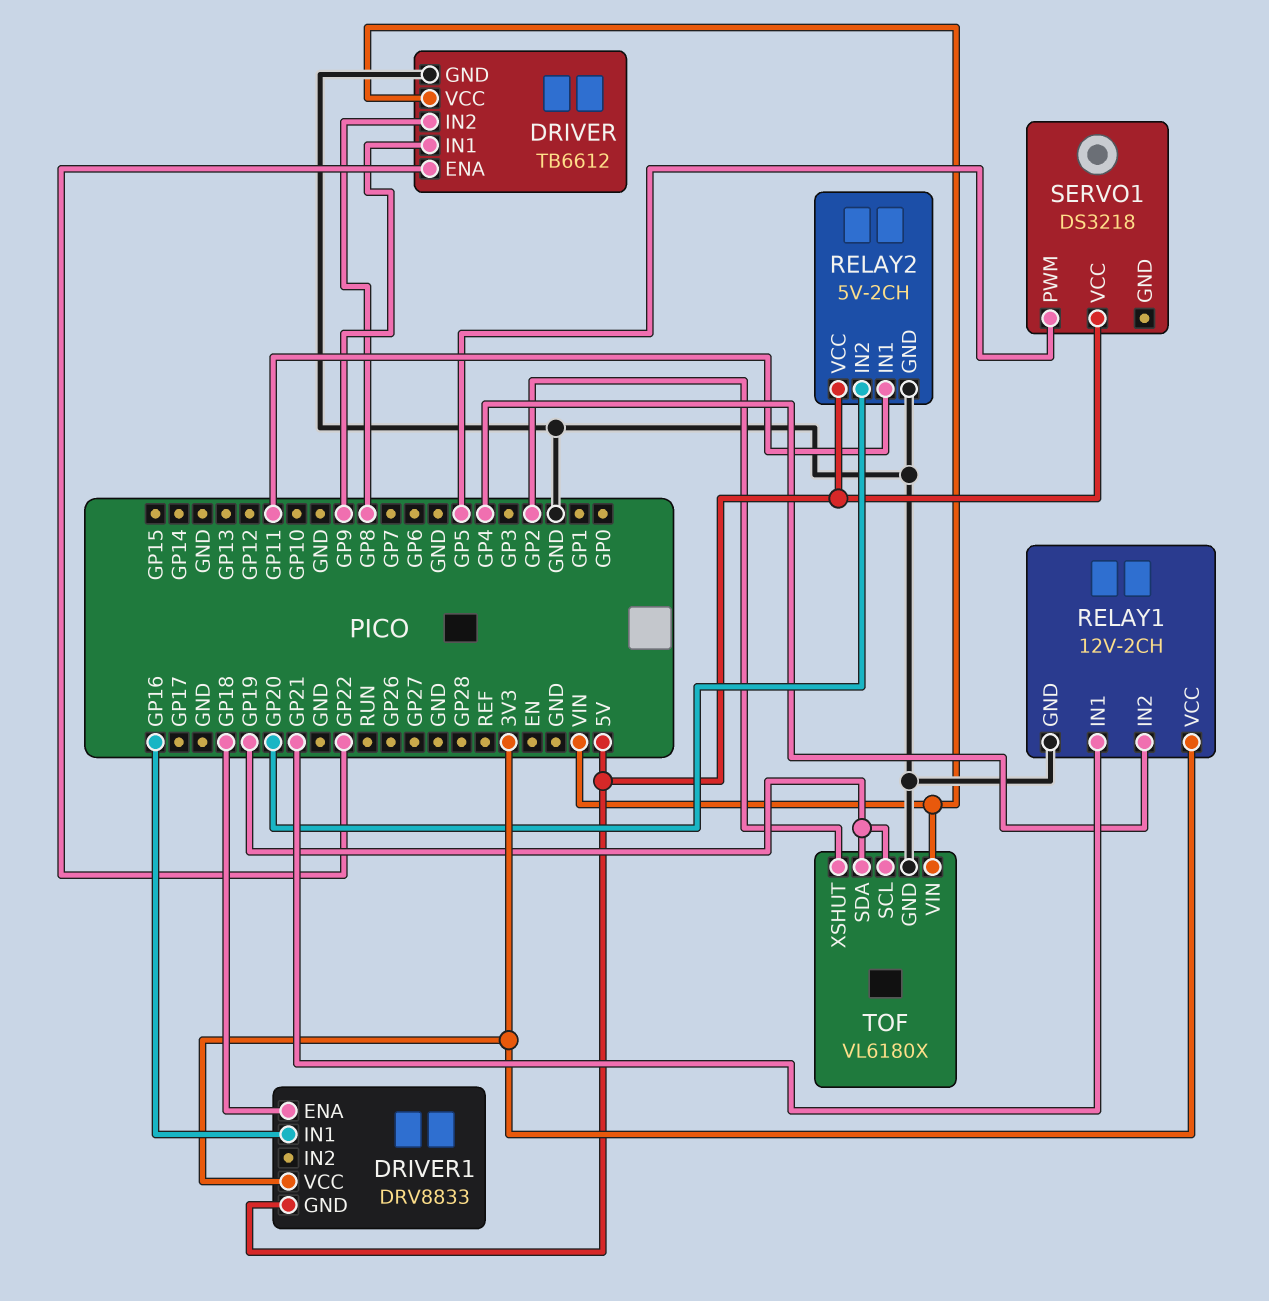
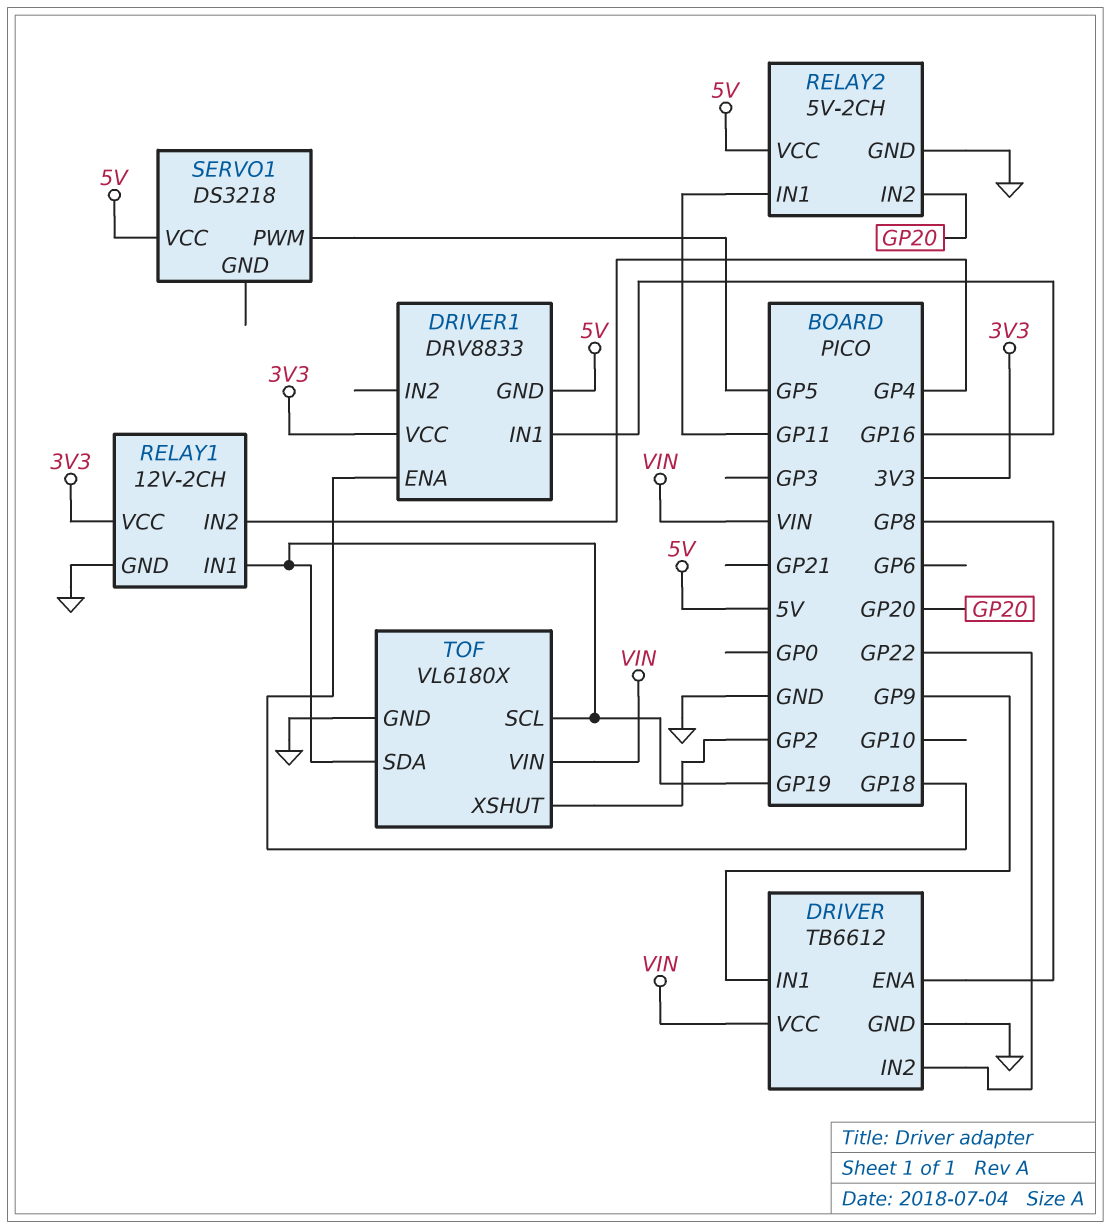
DRIVER pin ENA: GP22 -> GP8
DRIVER pin IN2: GP8 -> GP22
RELAY1 pin IN1: GP21 -> GP19

